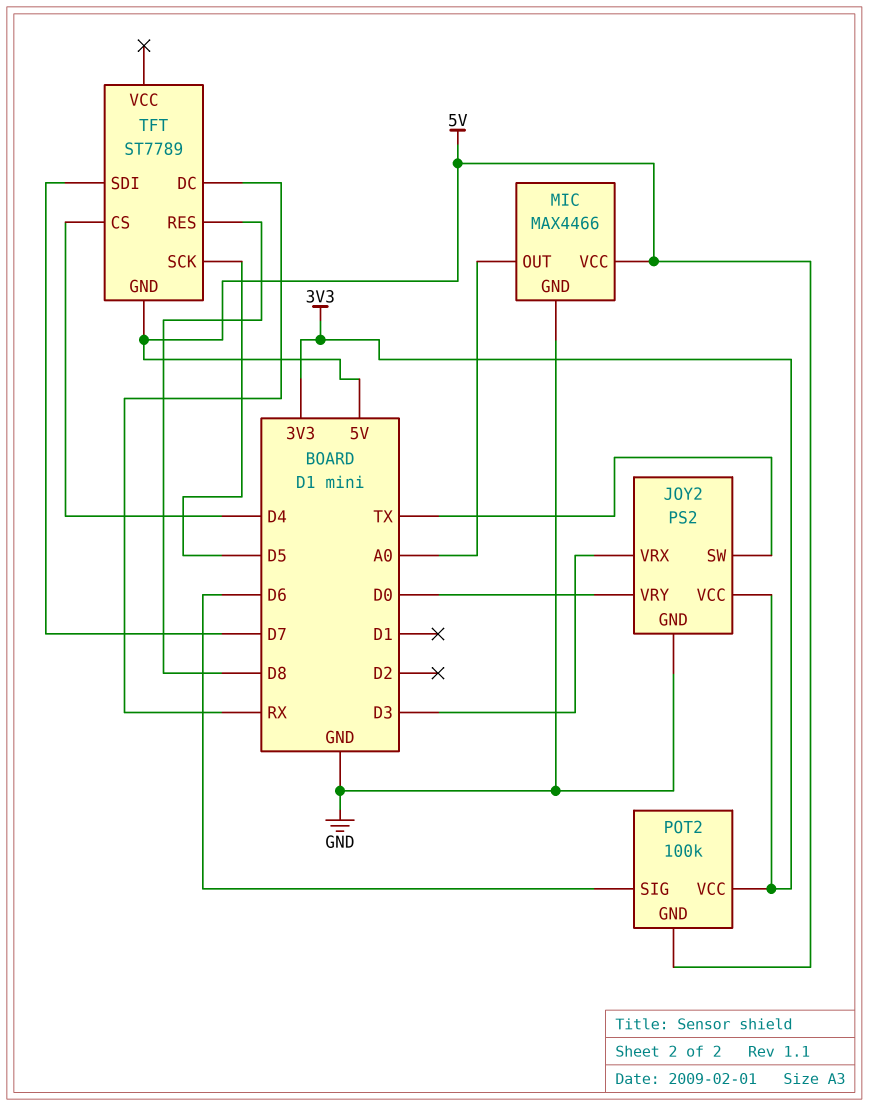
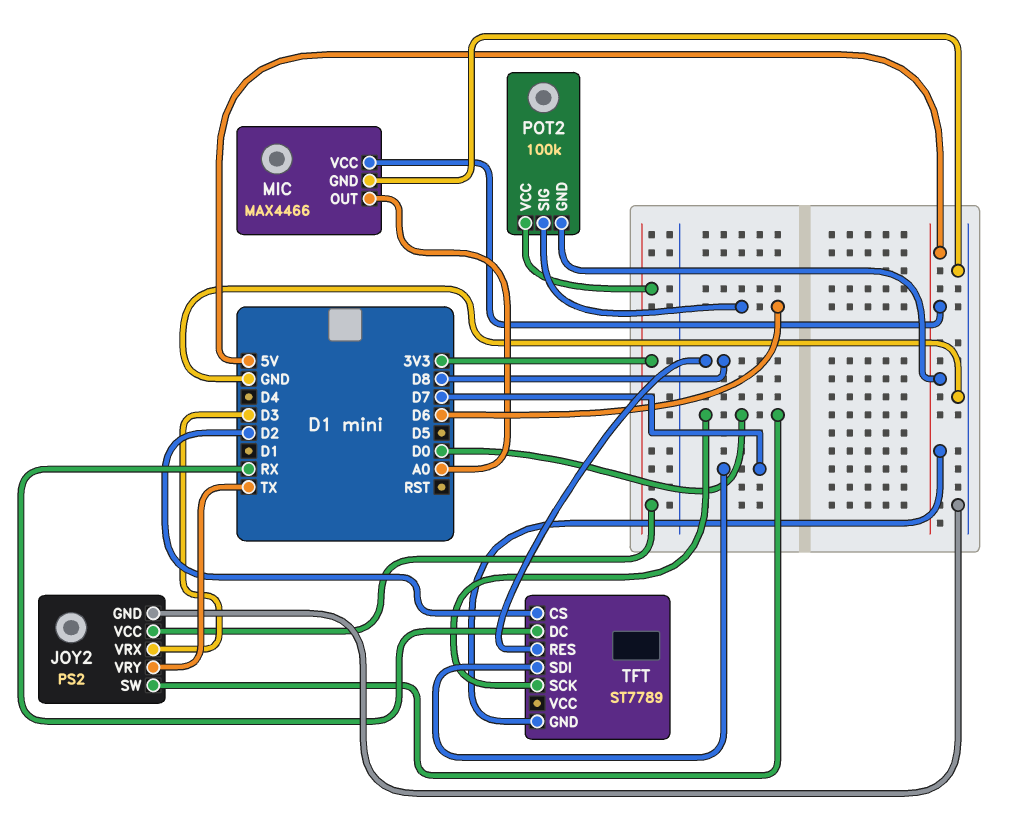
JOY2 pin SW: TX -> D0
JOY2 pin VRY: D0 -> TX
TFT pin CS: D4 -> D2
TFT pin SCK: D5 -> D0

